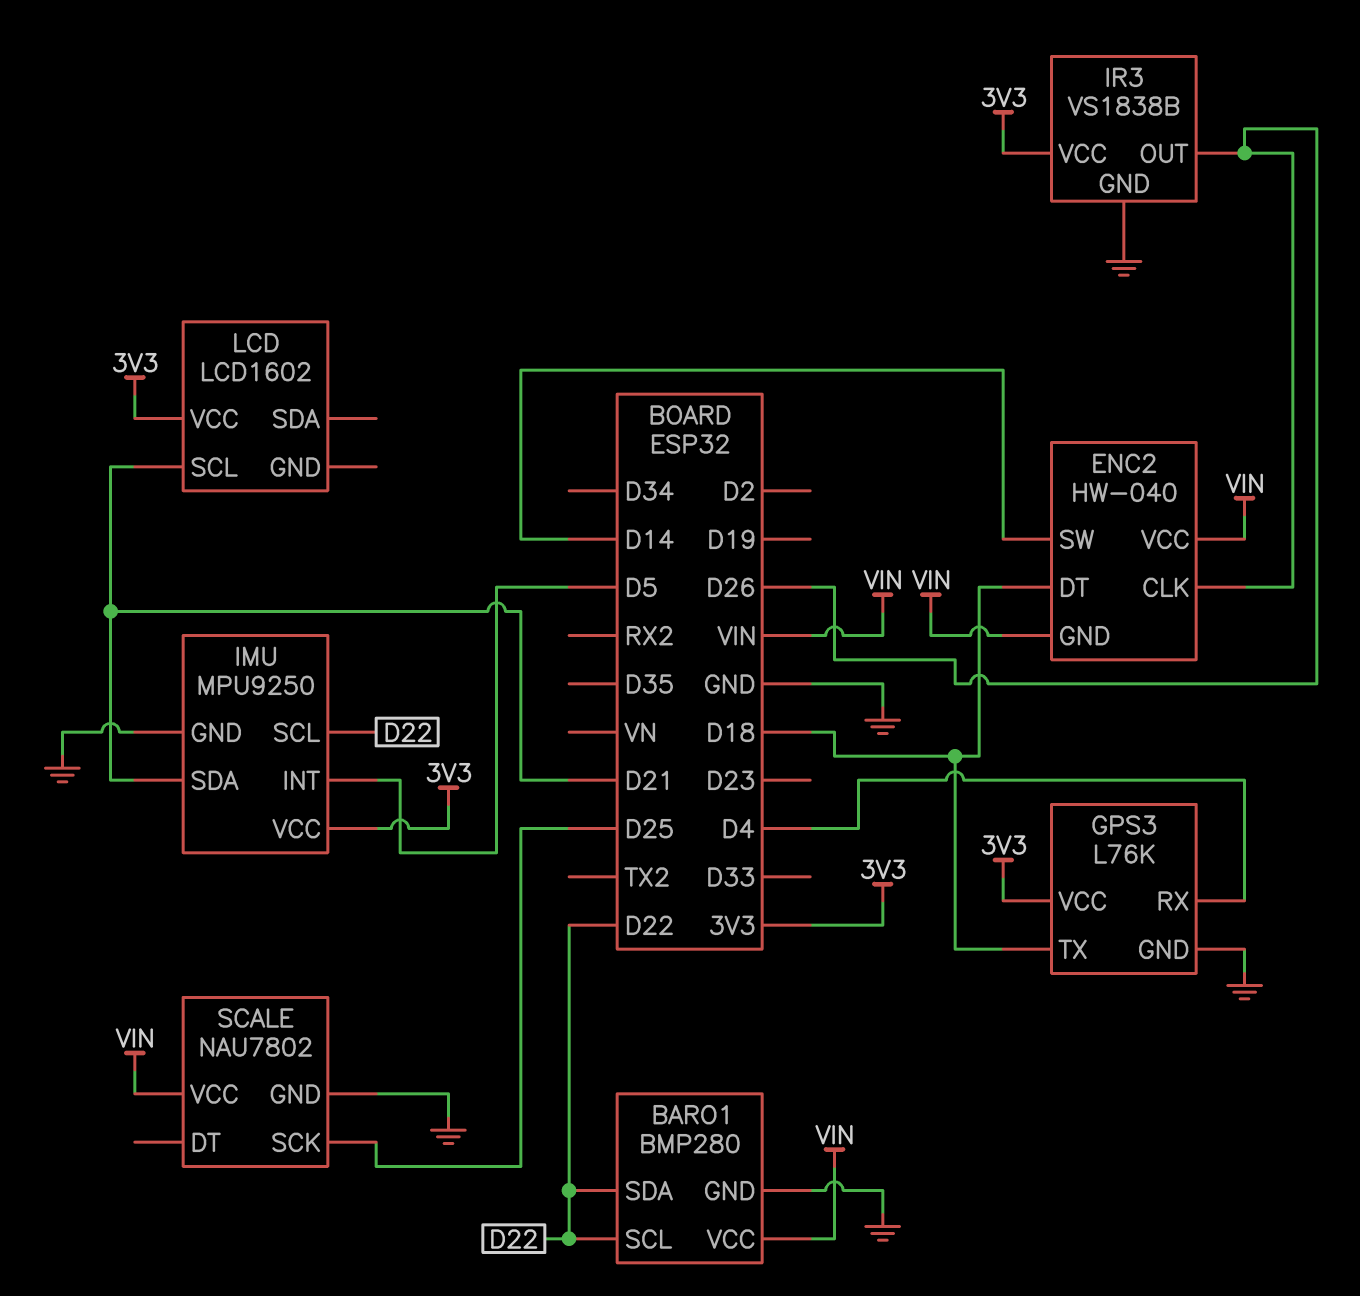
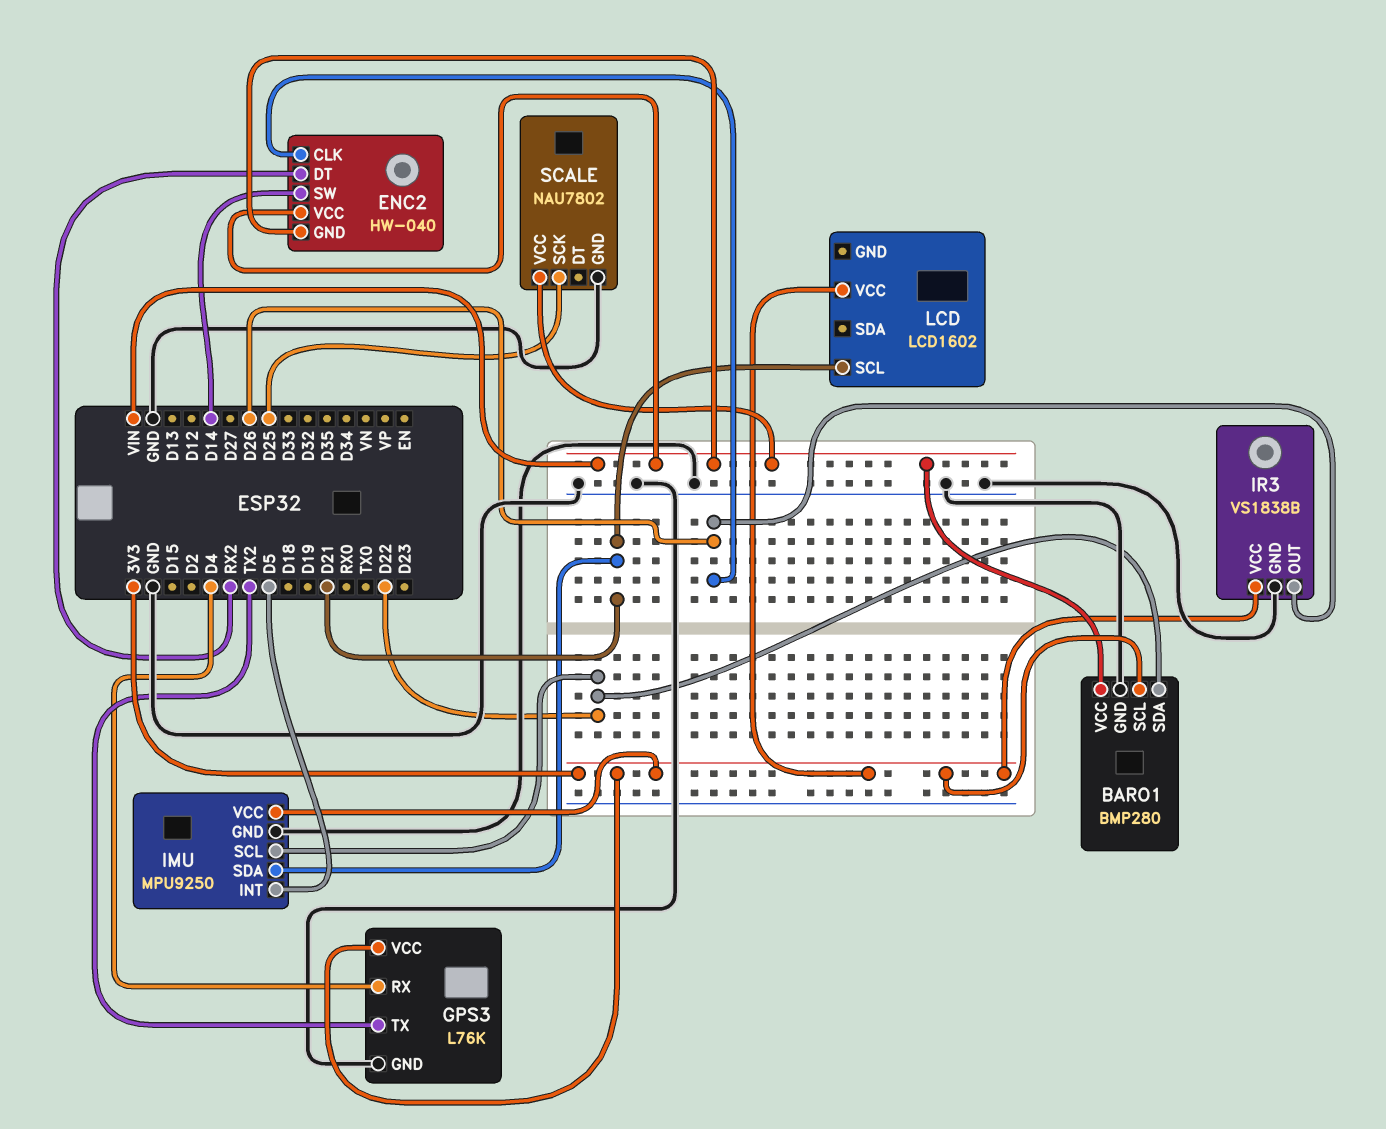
BARO1 pin SCL: D22 -> 3V3
ENC2 pin DT: D18 -> RX2
GPS3 pin TX: D18 -> TX2

